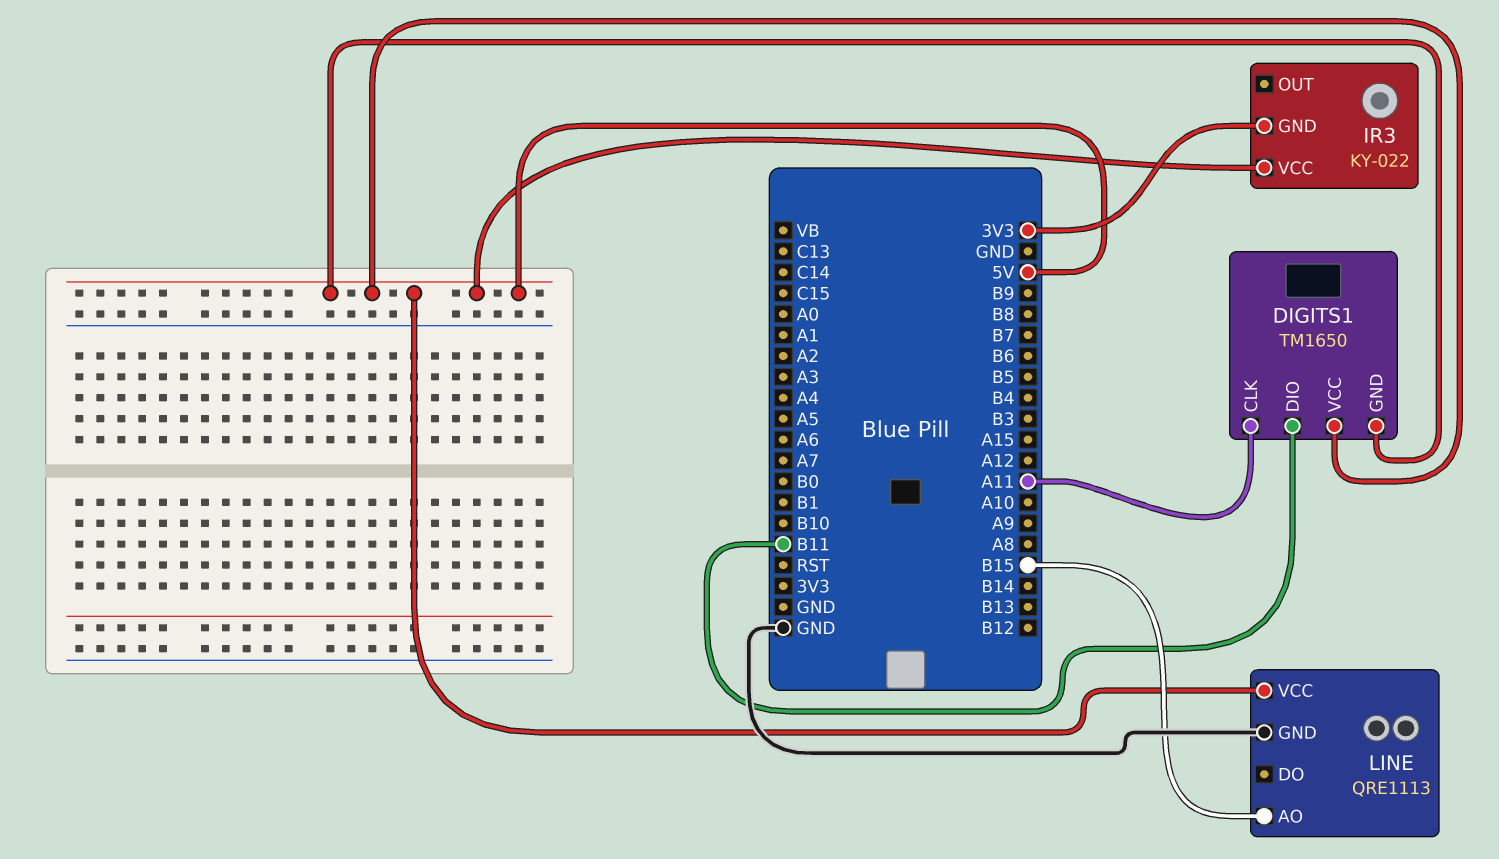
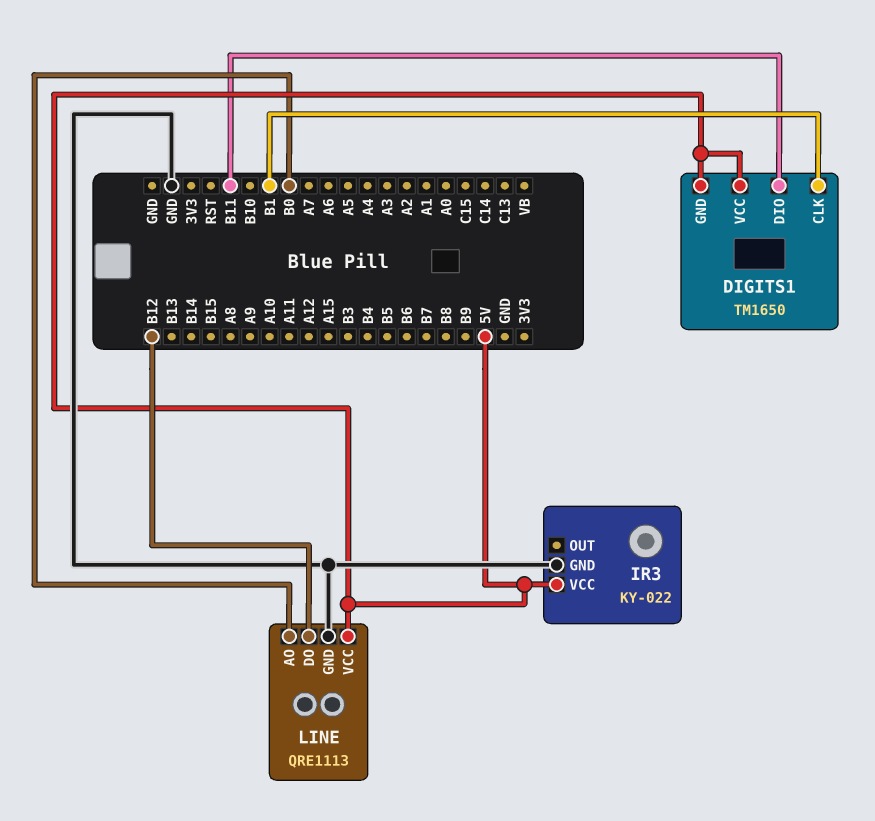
DIGITS1 pin CLK: A11 -> B1
IR3 pin GND: 3V3 -> GND
LINE pin AO: B15 -> B0
LINE pin DO: none -> B12

